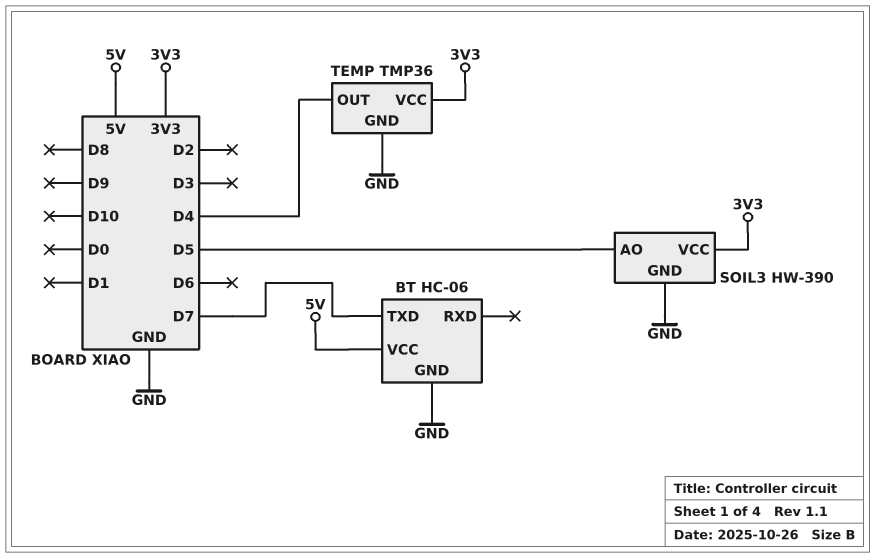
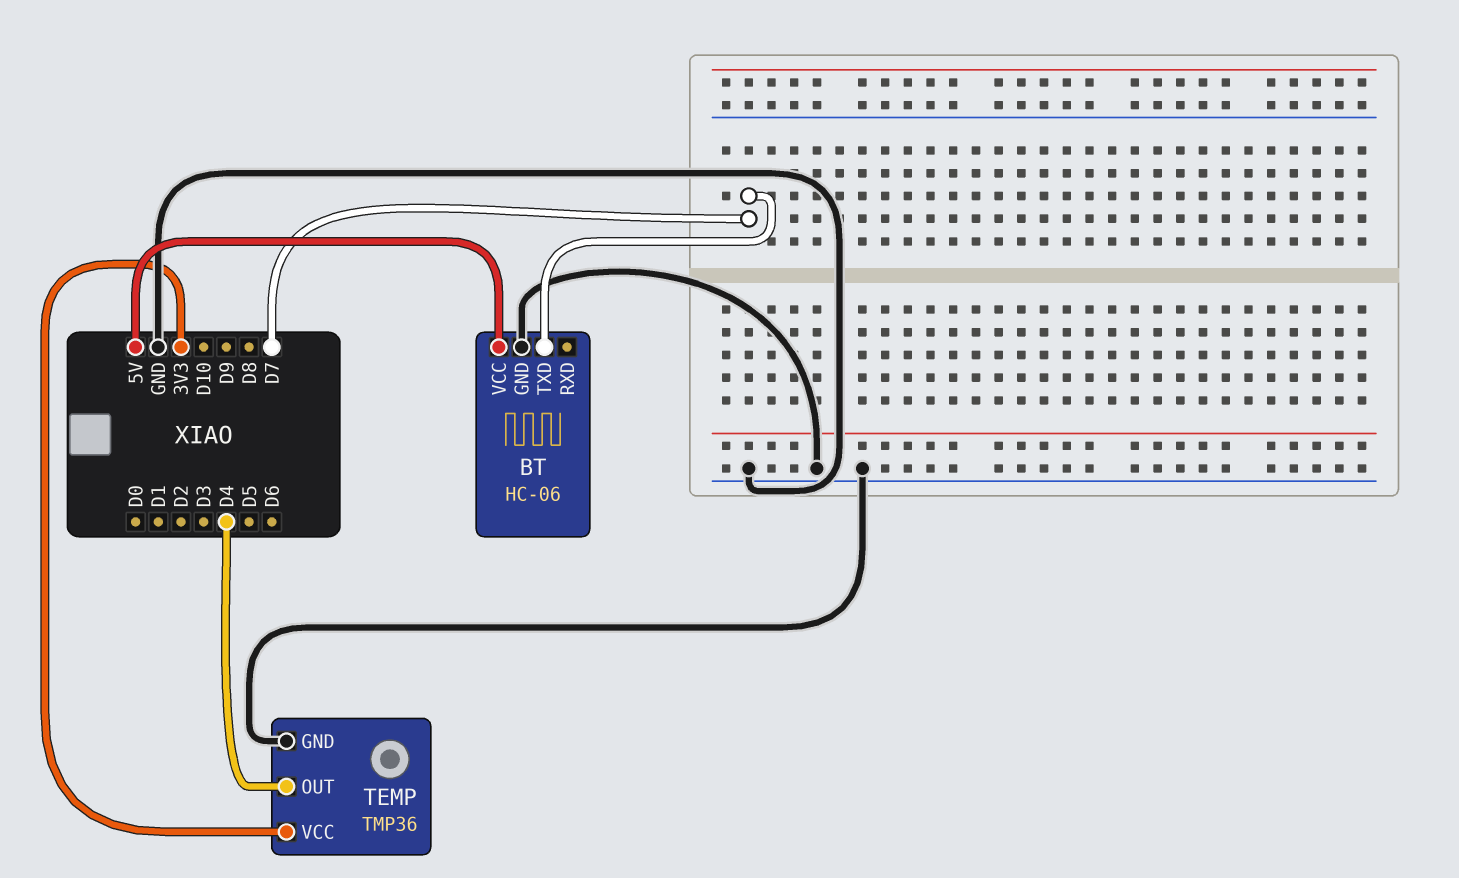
SOIL3: HW-390 -> none
SOIL3 pin AO: D5 -> none
SOIL3 pin GND: GND -> none
SOIL3 pin VCC: 3V3 -> none

